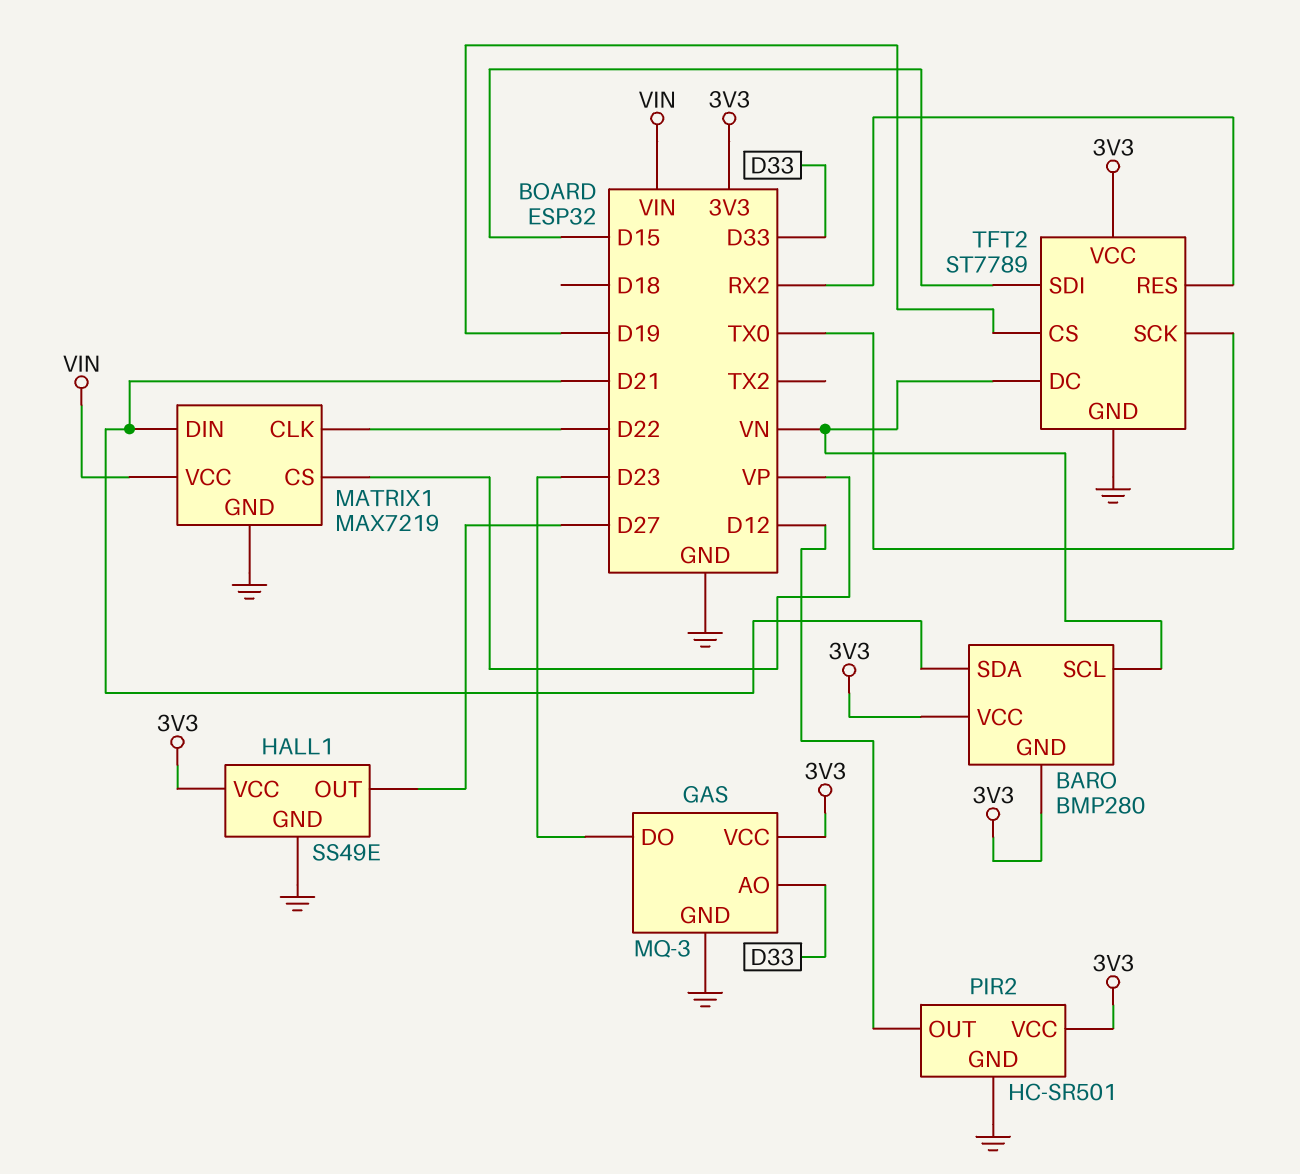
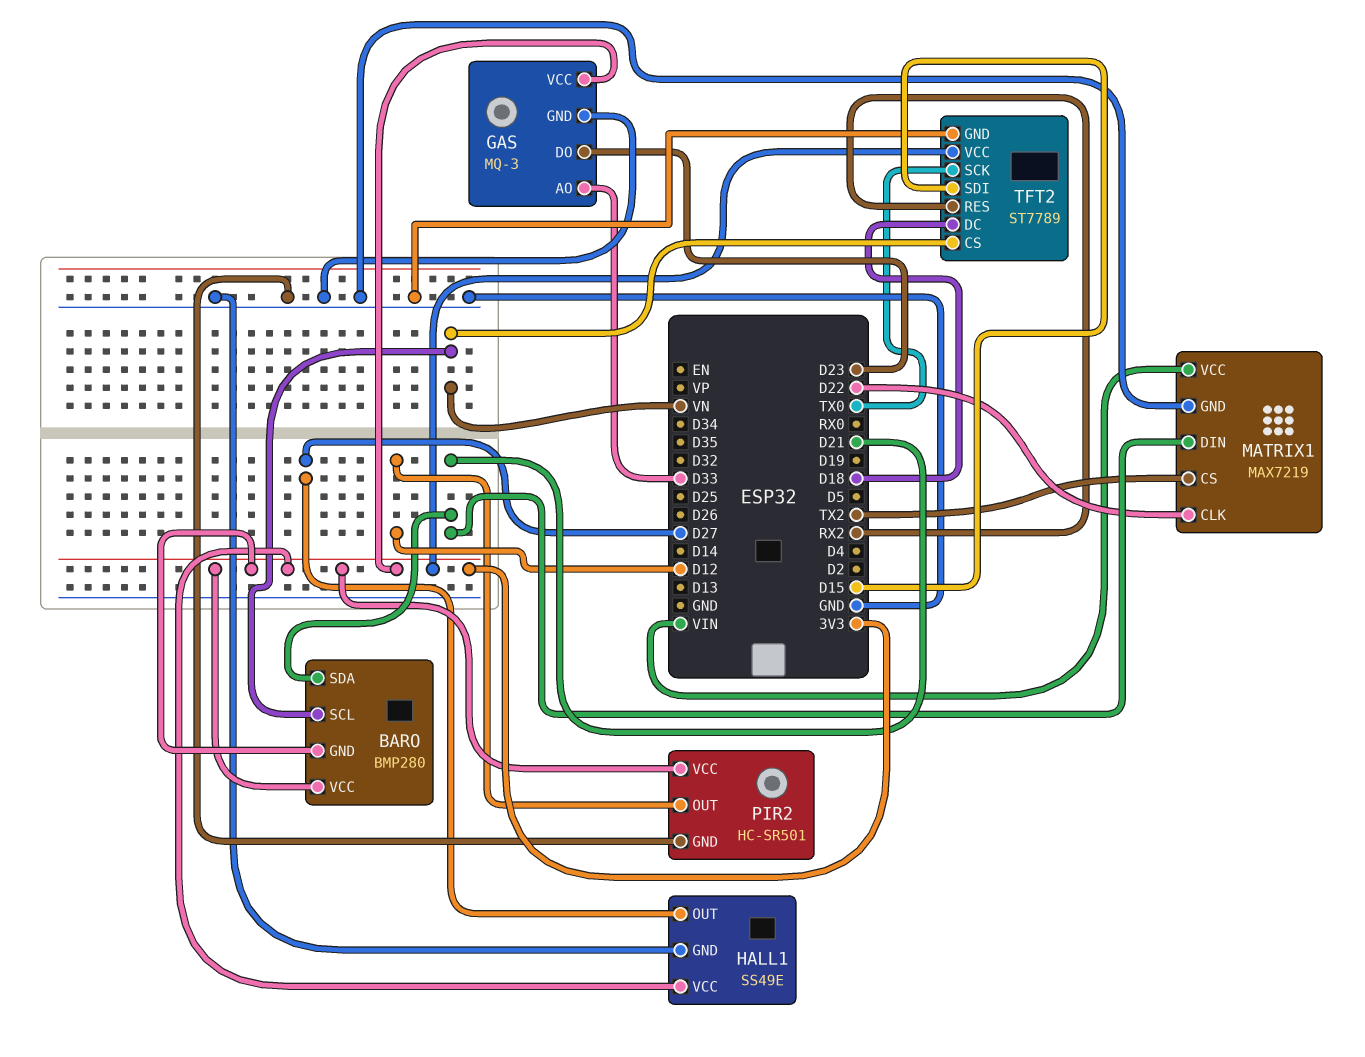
MATRIX1 pin CS: VP -> TX2
TFT2 pin CS: D19 -> VN
TFT2 pin DC: VN -> D18

